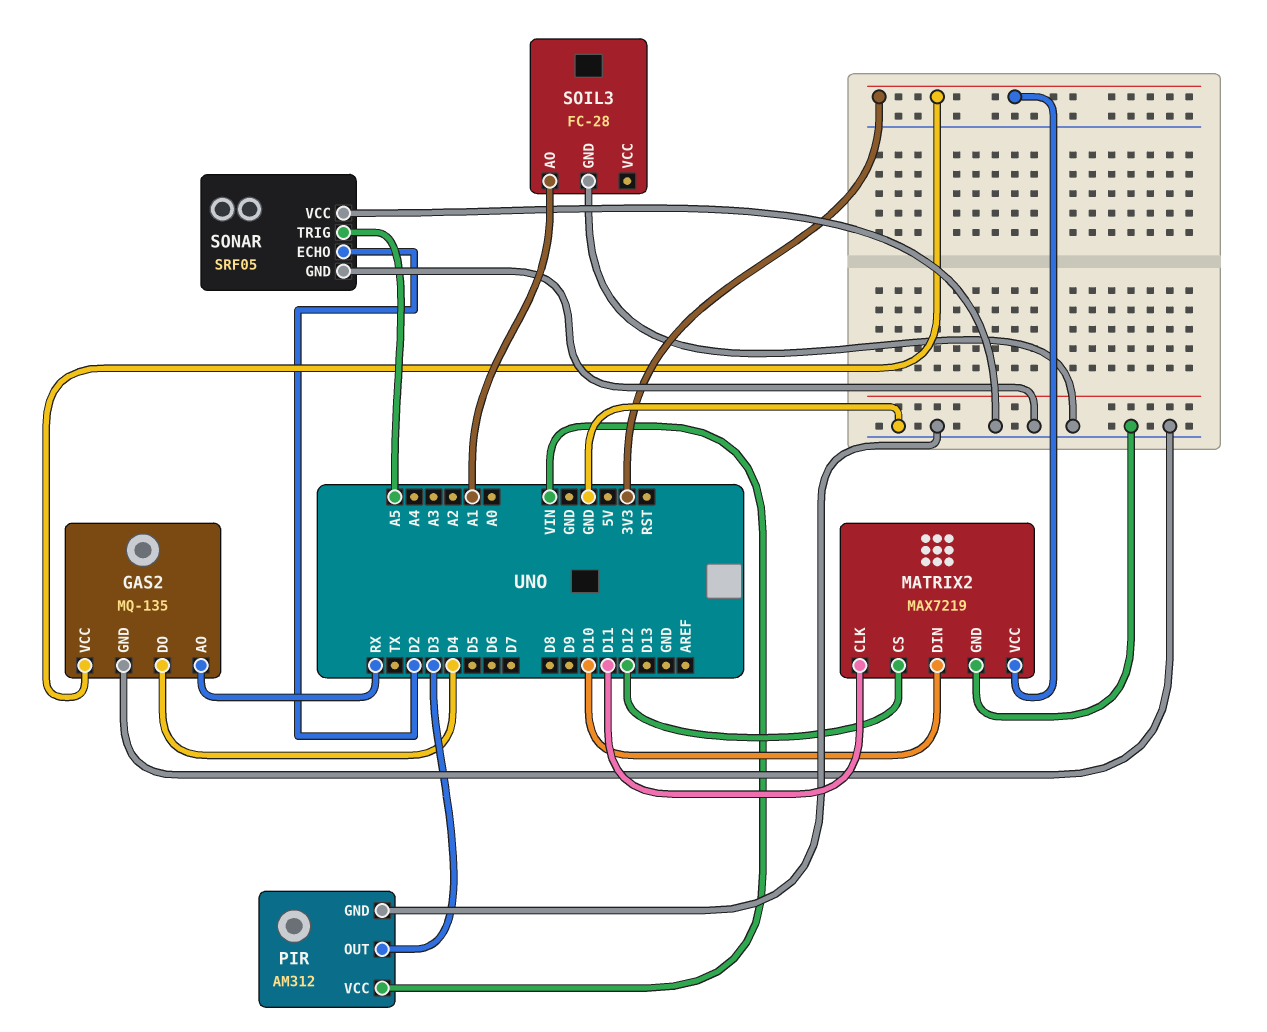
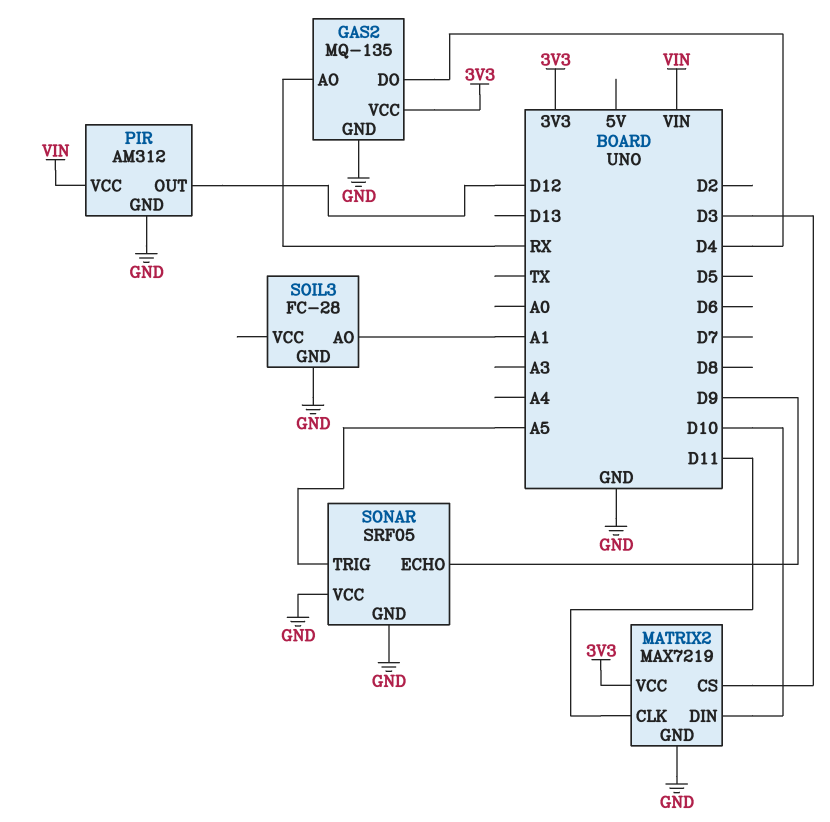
MATRIX2 pin CS: D12 -> D3
PIR pin OUT: D3 -> D12
SONAR pin ECHO: D2 -> D9

